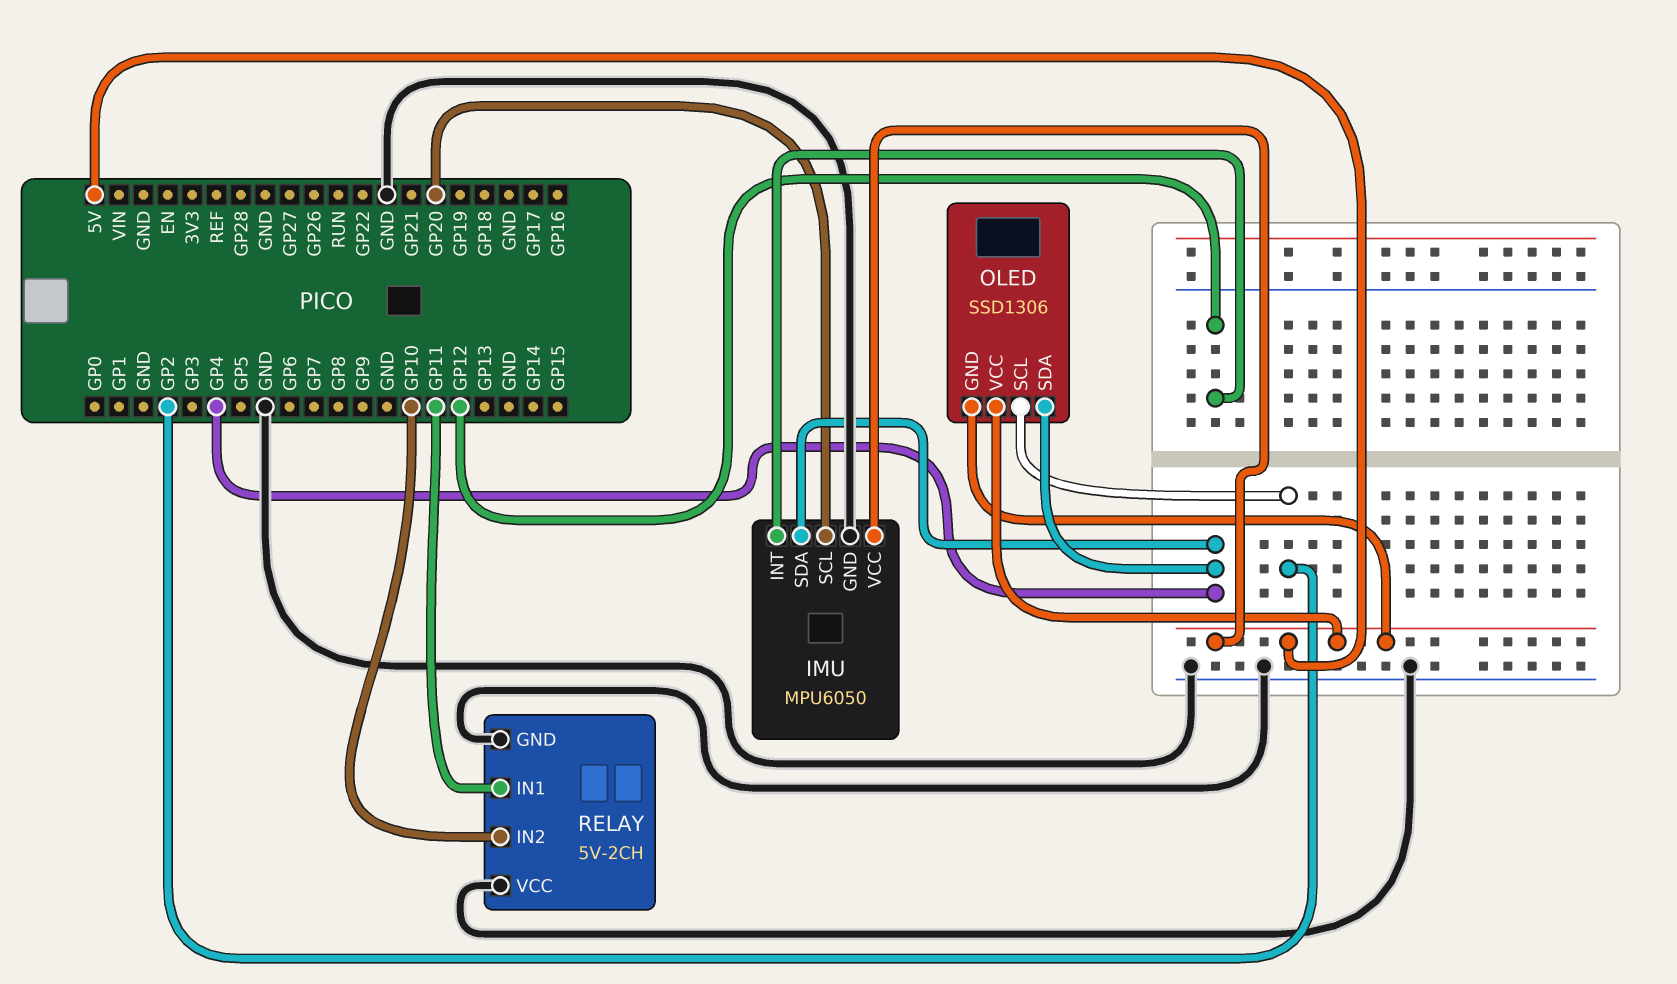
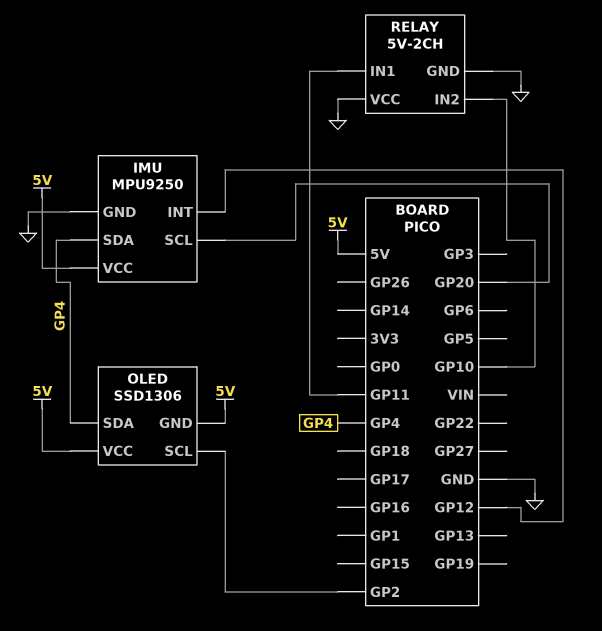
IMU: MPU6050 -> MPU9250

